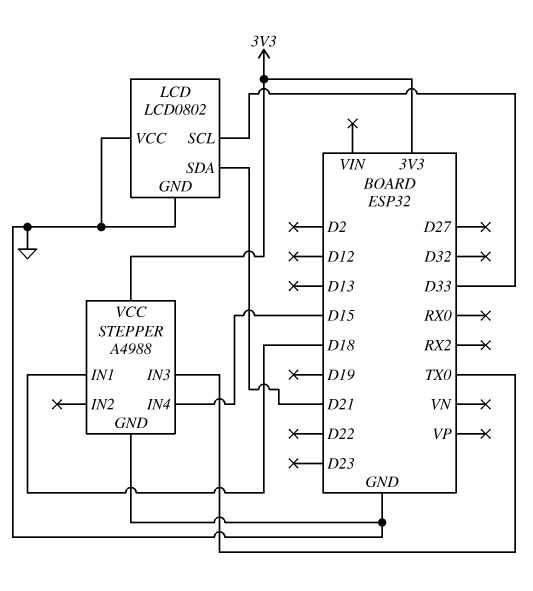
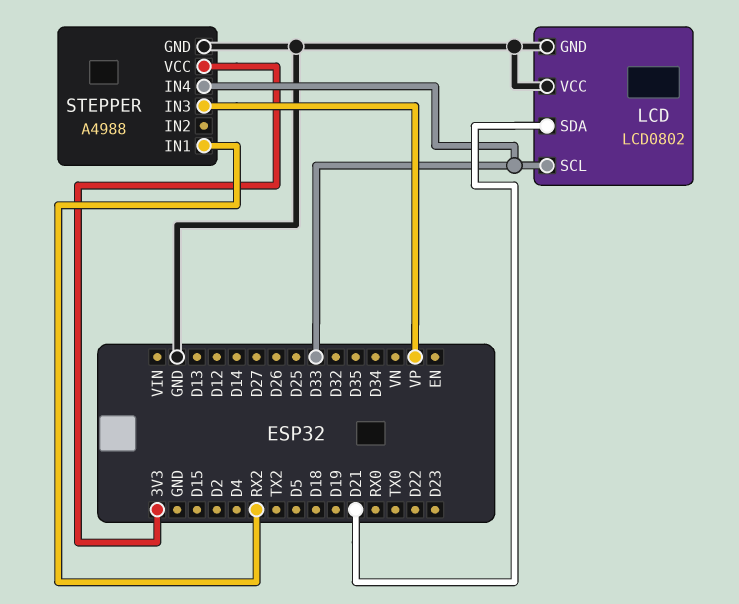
STEPPER pin IN1: D18 -> RX2
STEPPER pin IN3: TX0 -> VP
STEPPER pin IN4: D15 -> D33

